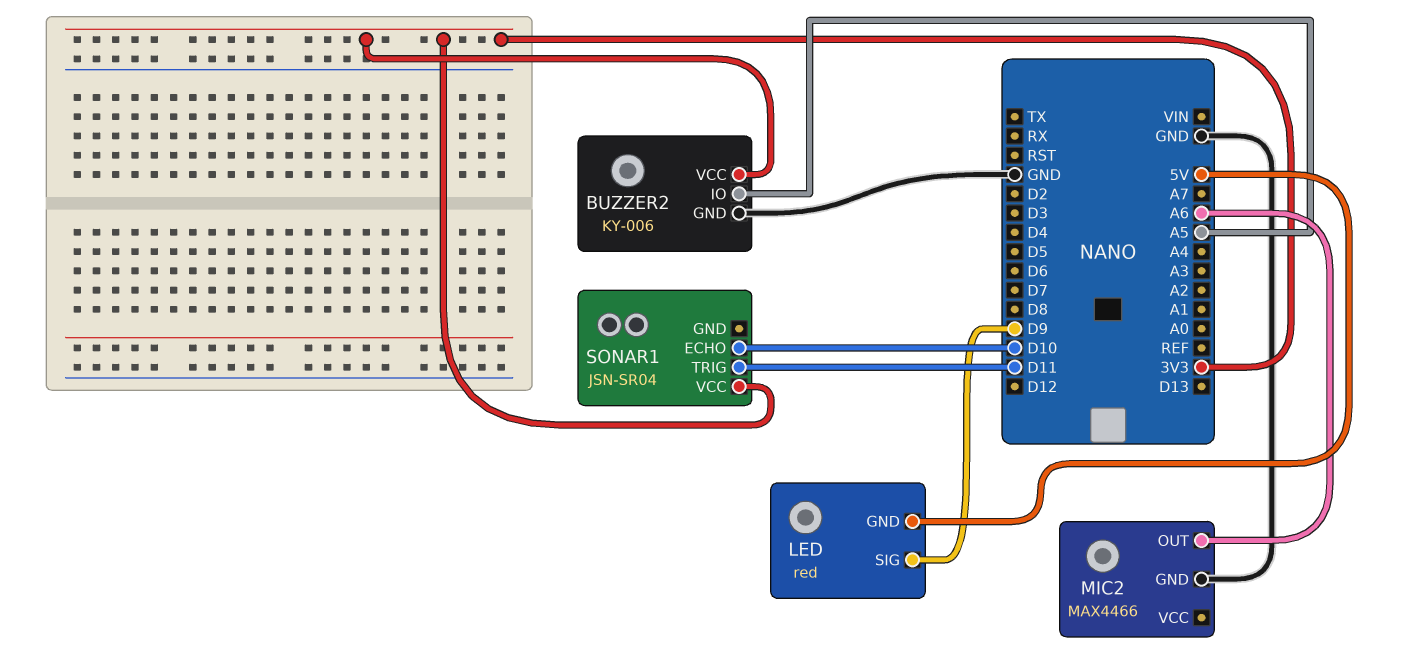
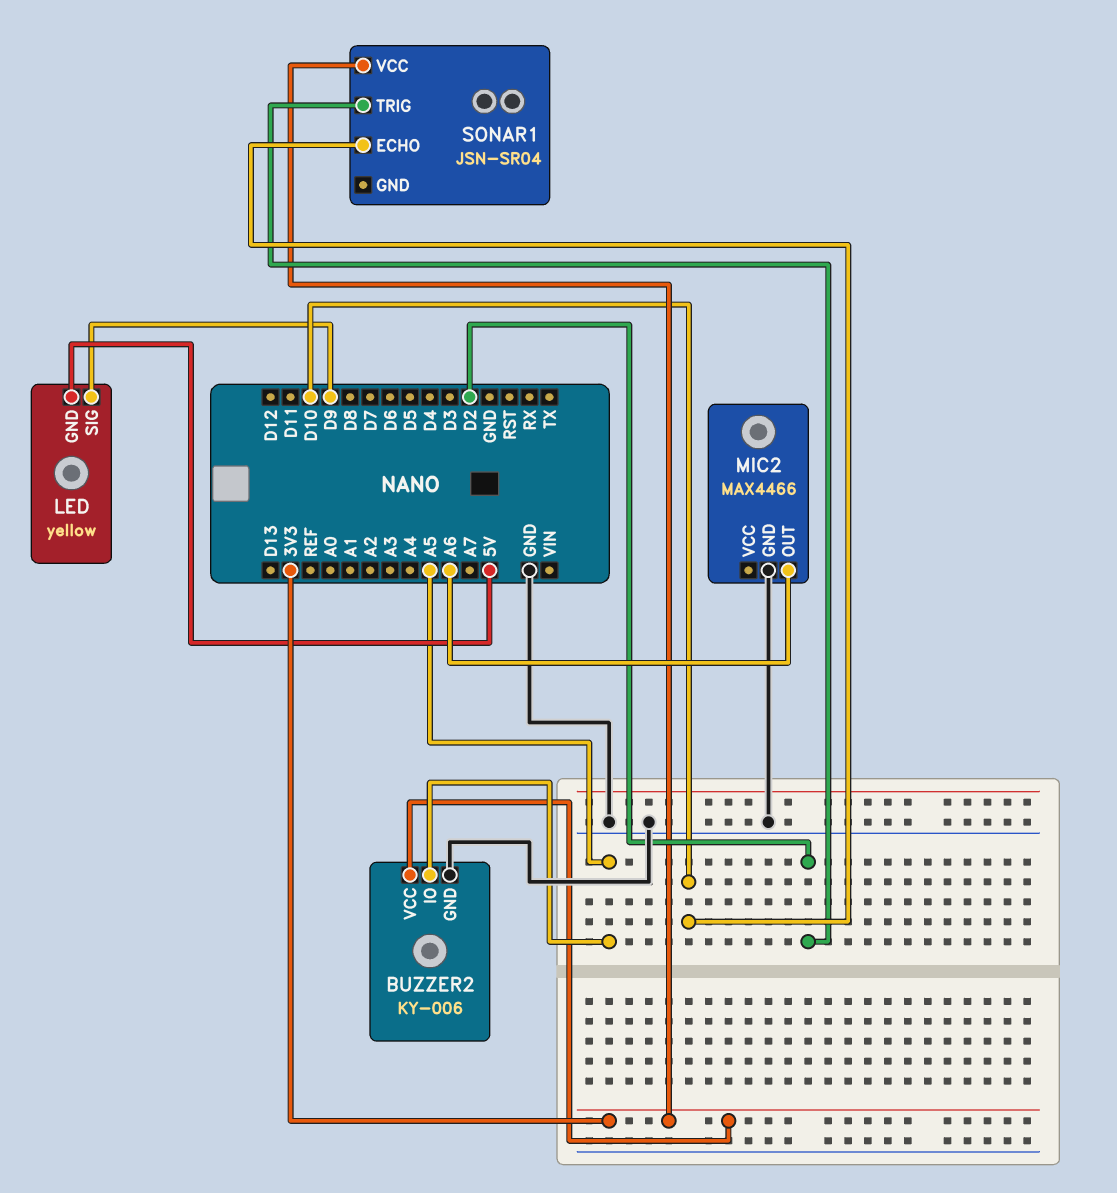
LED: red -> yellow
SONAR1 pin TRIG: D11 -> D2

